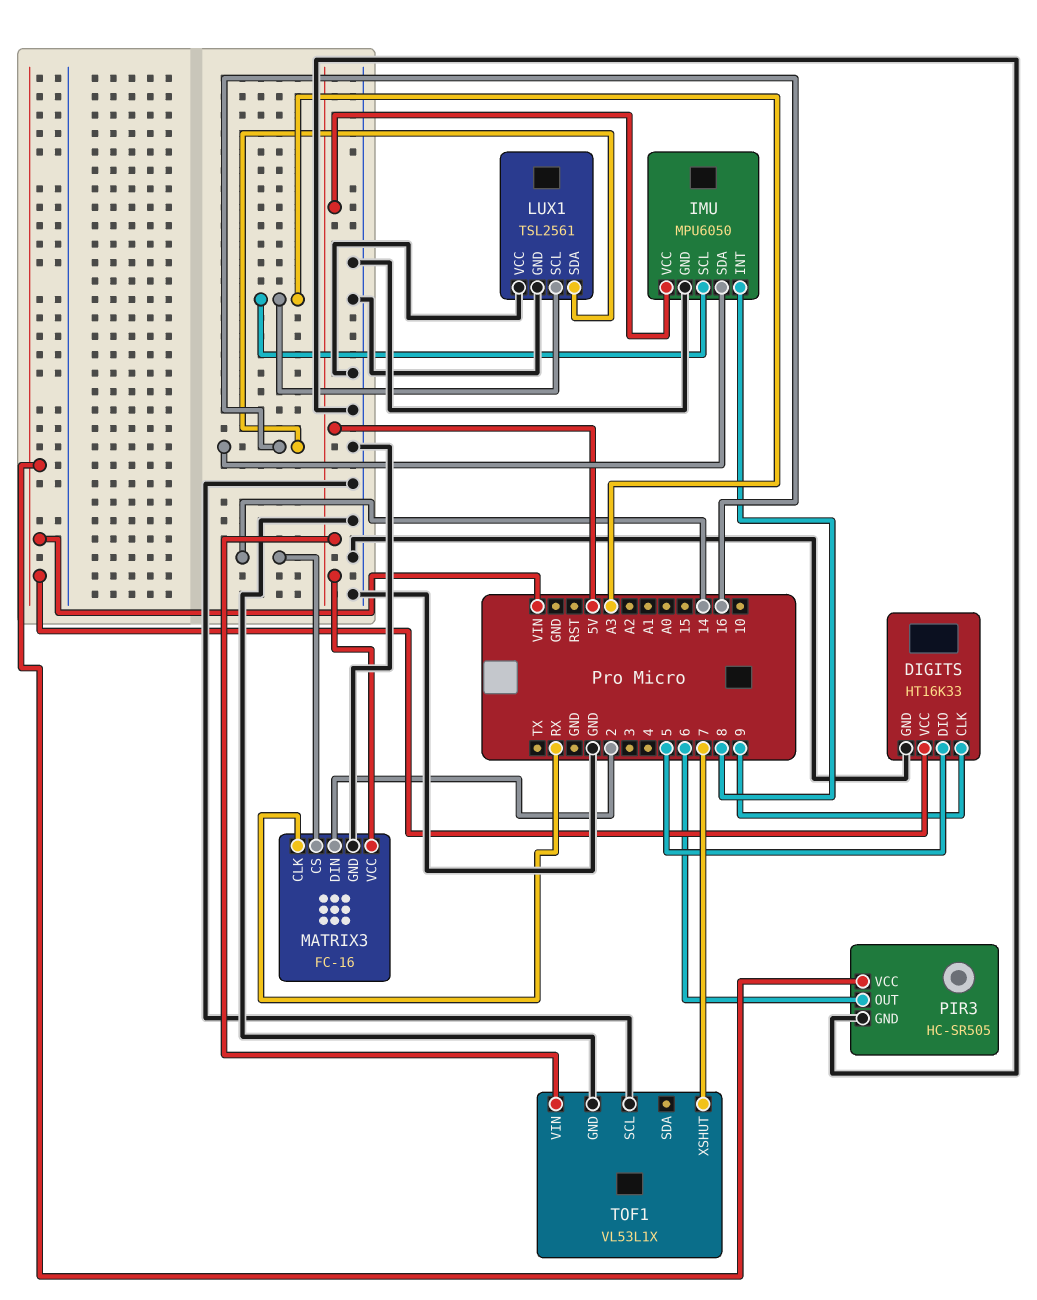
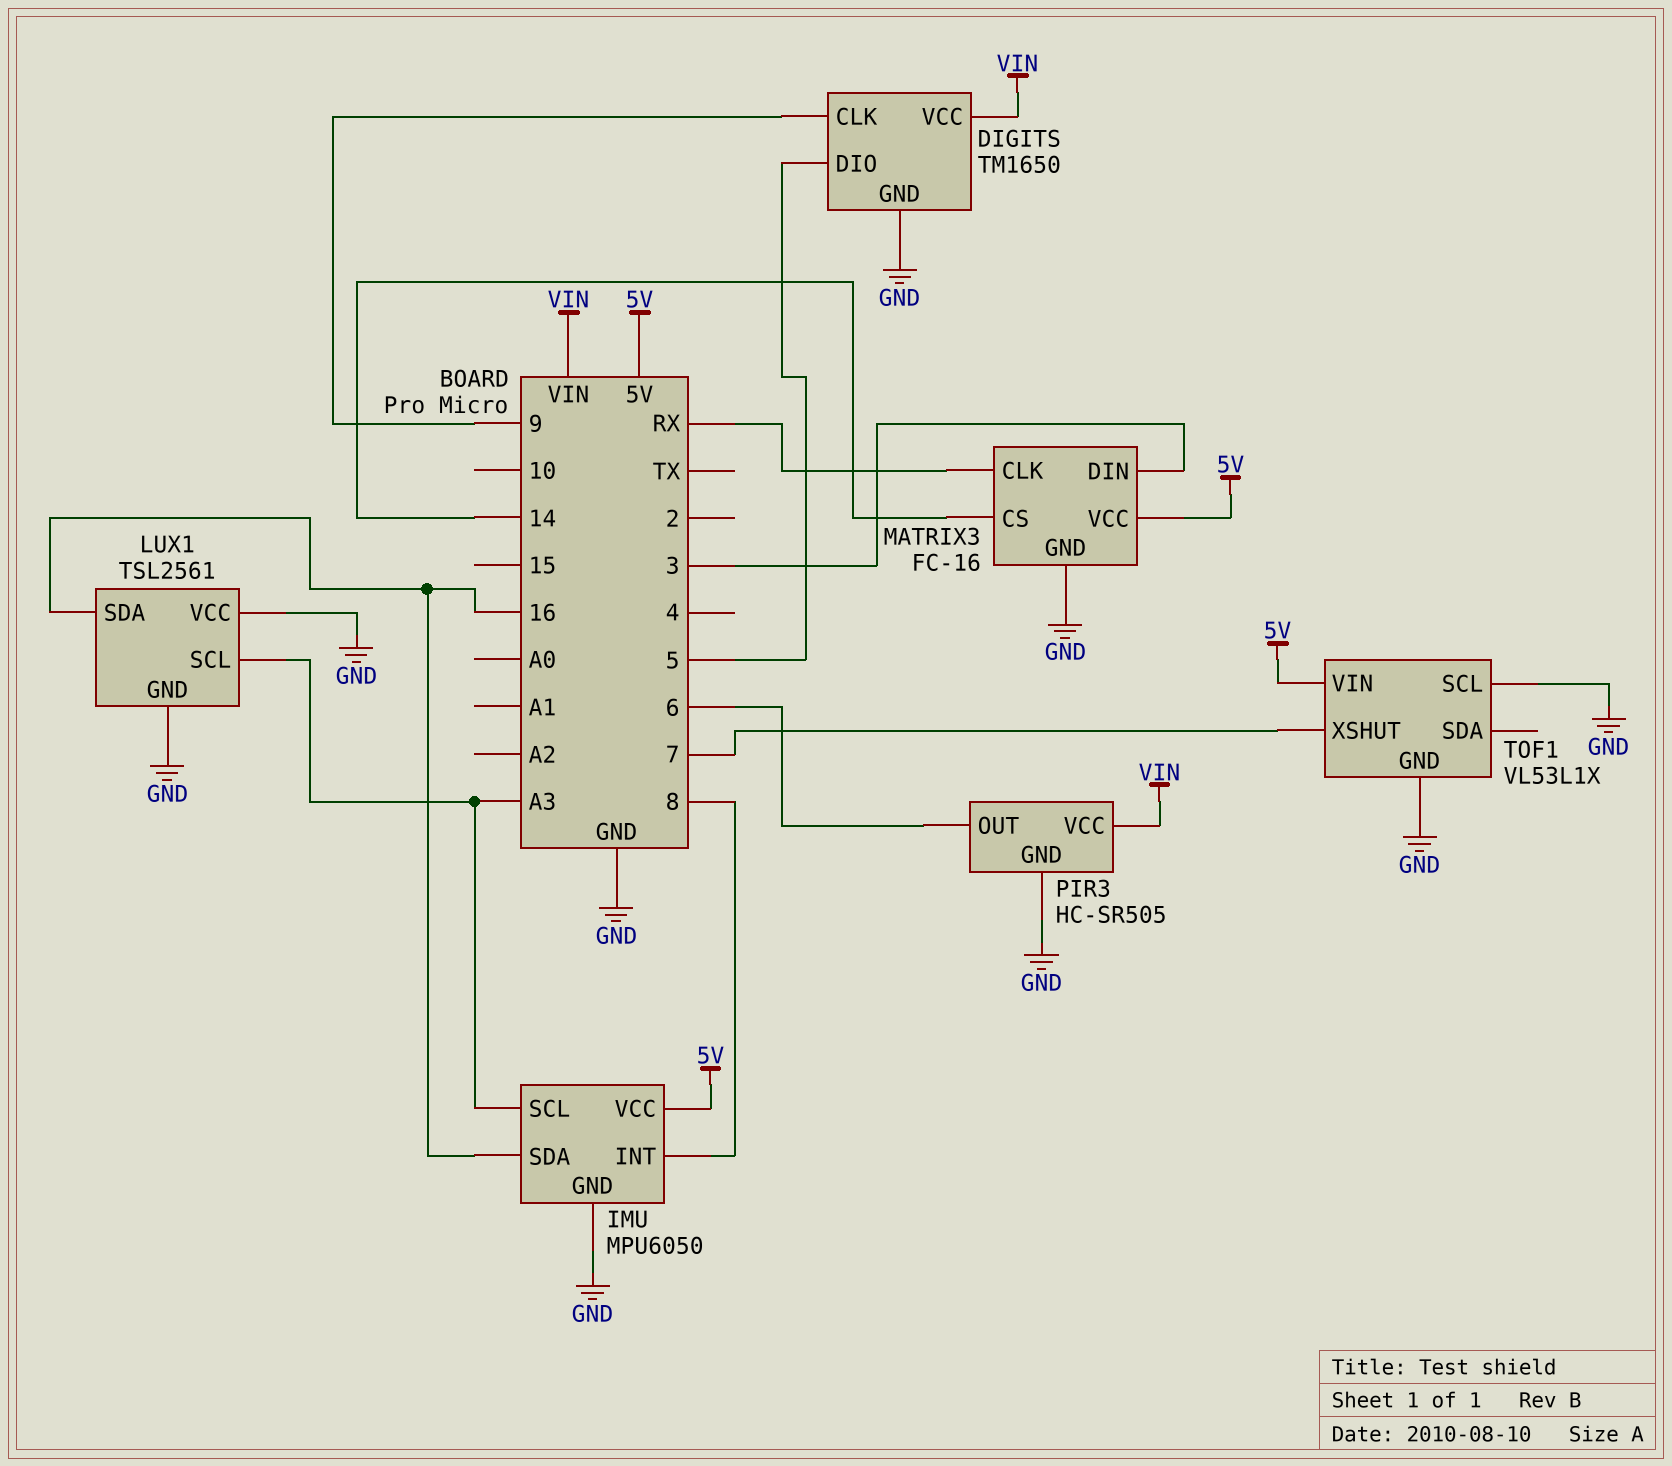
DIGITS: HT16K33 -> TM1650
MATRIX3 pin DIN: 2 -> 3

